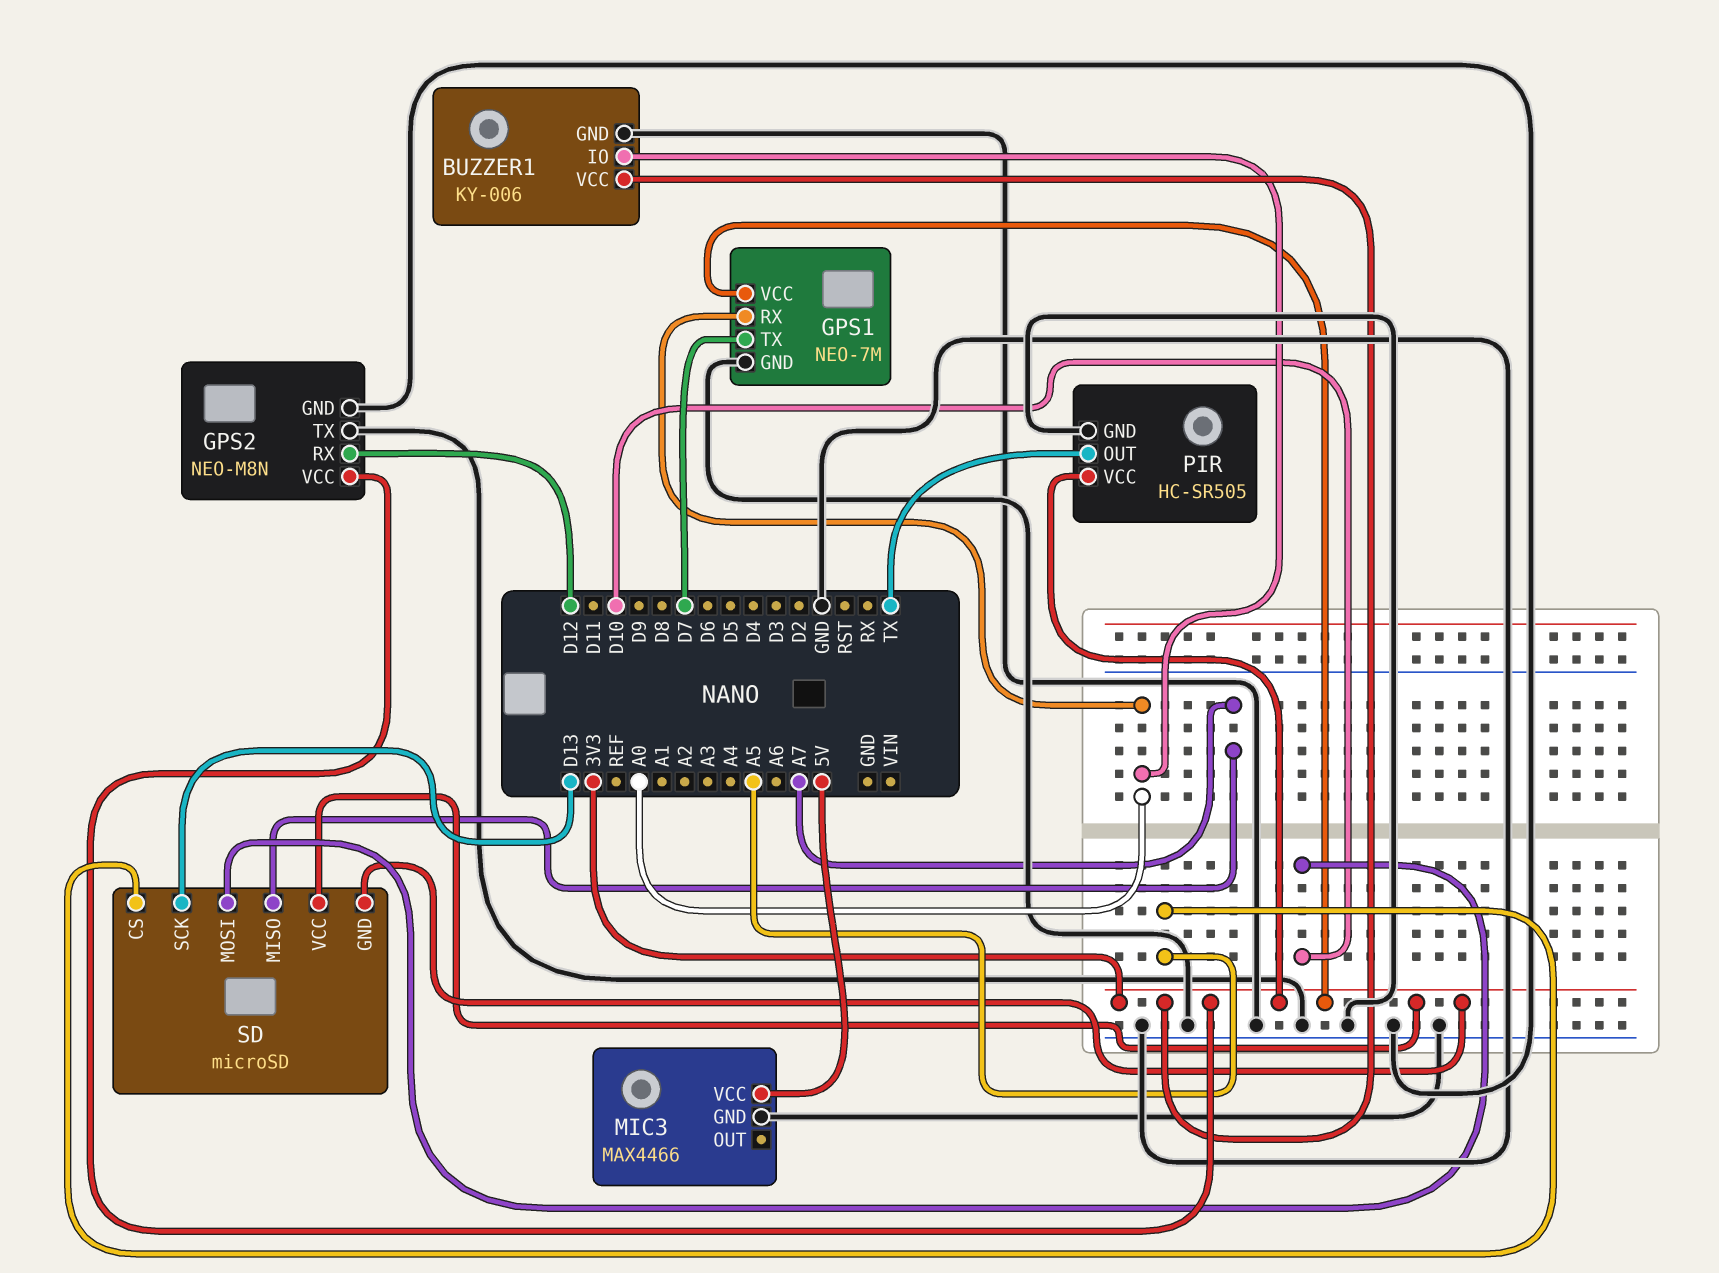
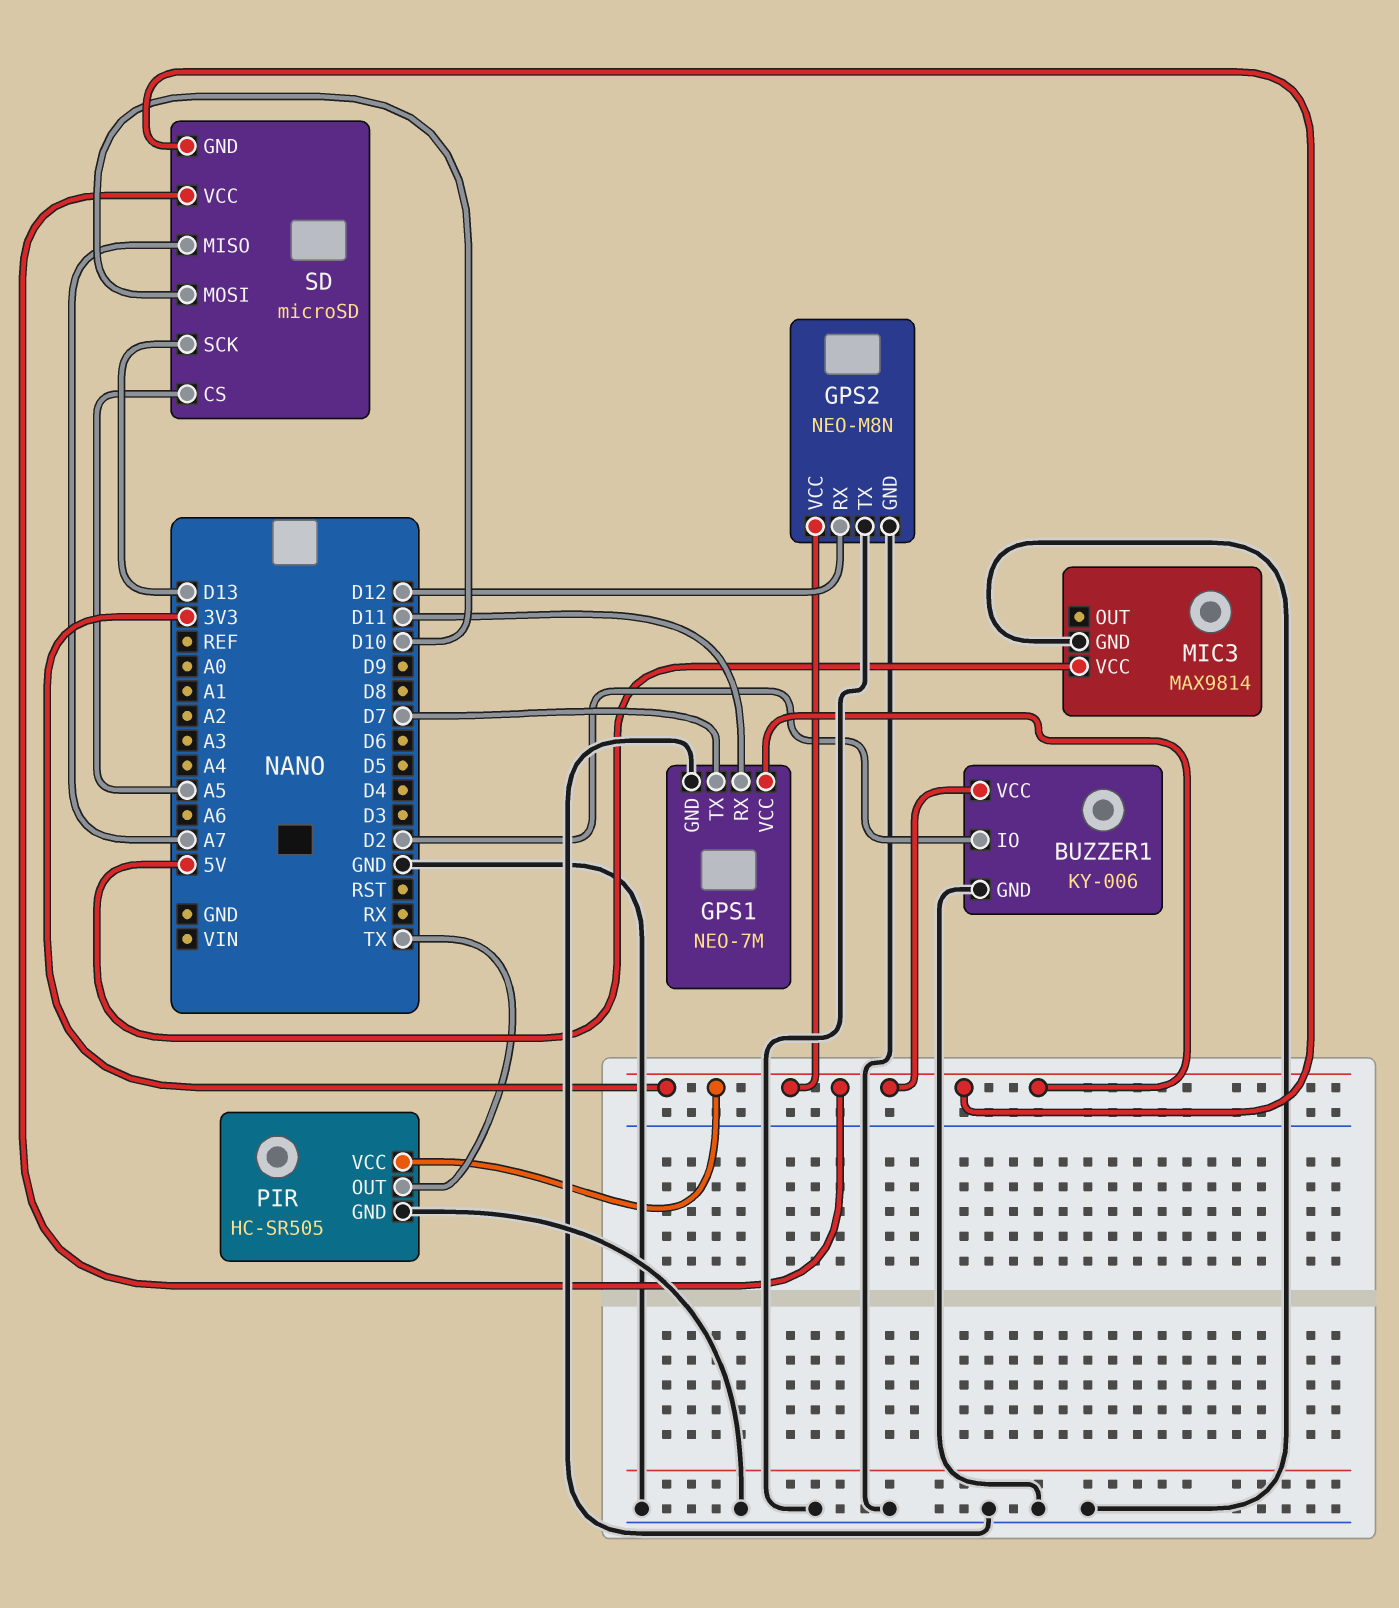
BUZZER1 pin IO: A0 -> D2
GPS1 pin RX: A0 -> D11
MIC3: MAX4466 -> MAX9814

